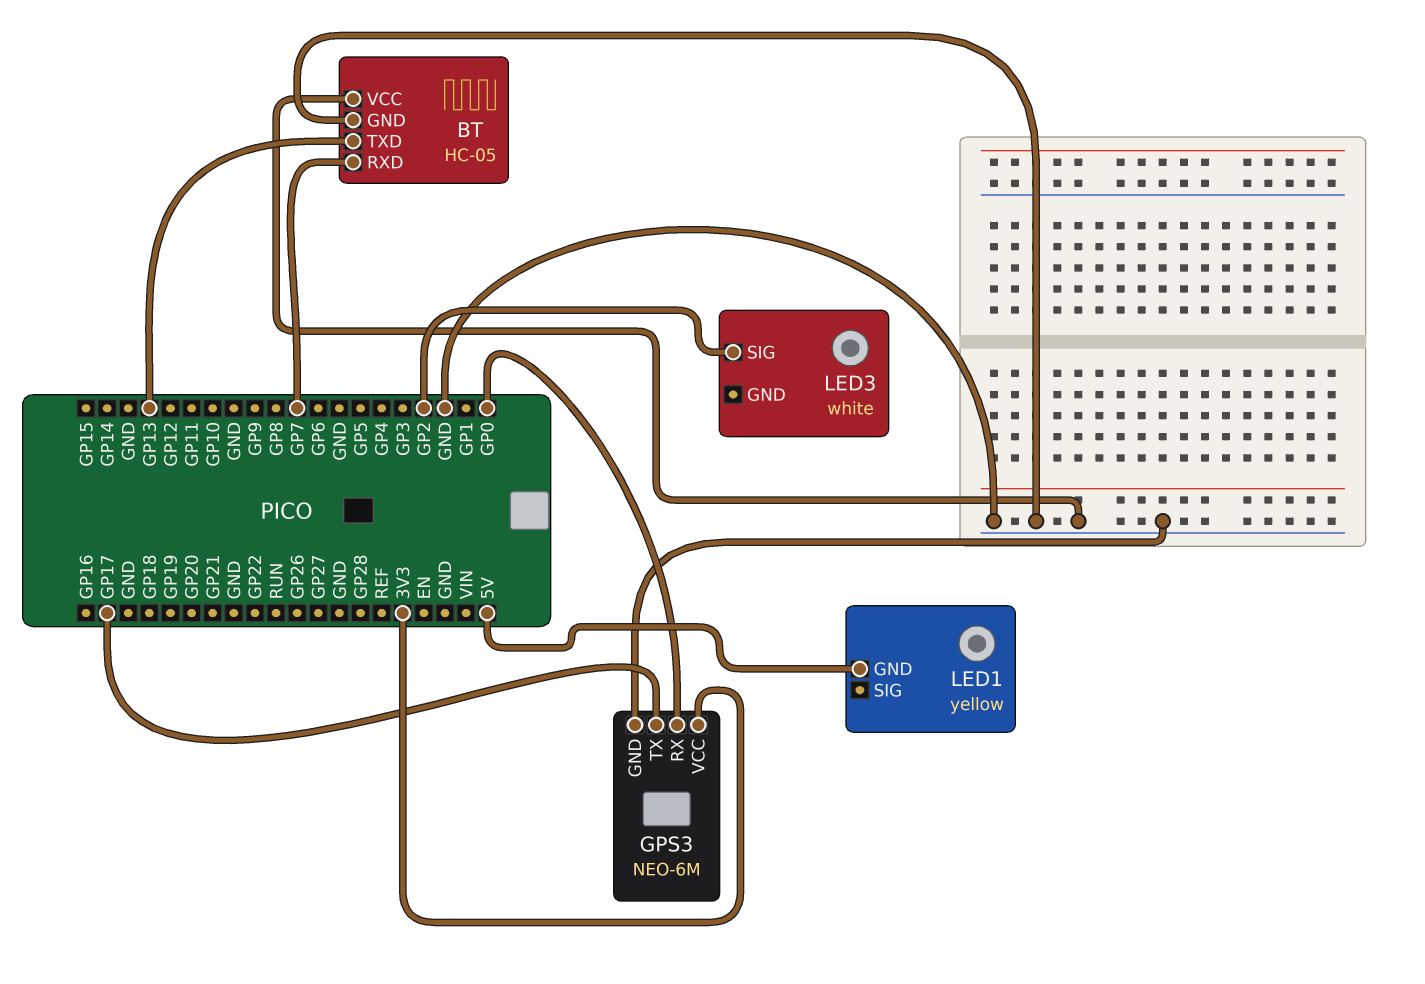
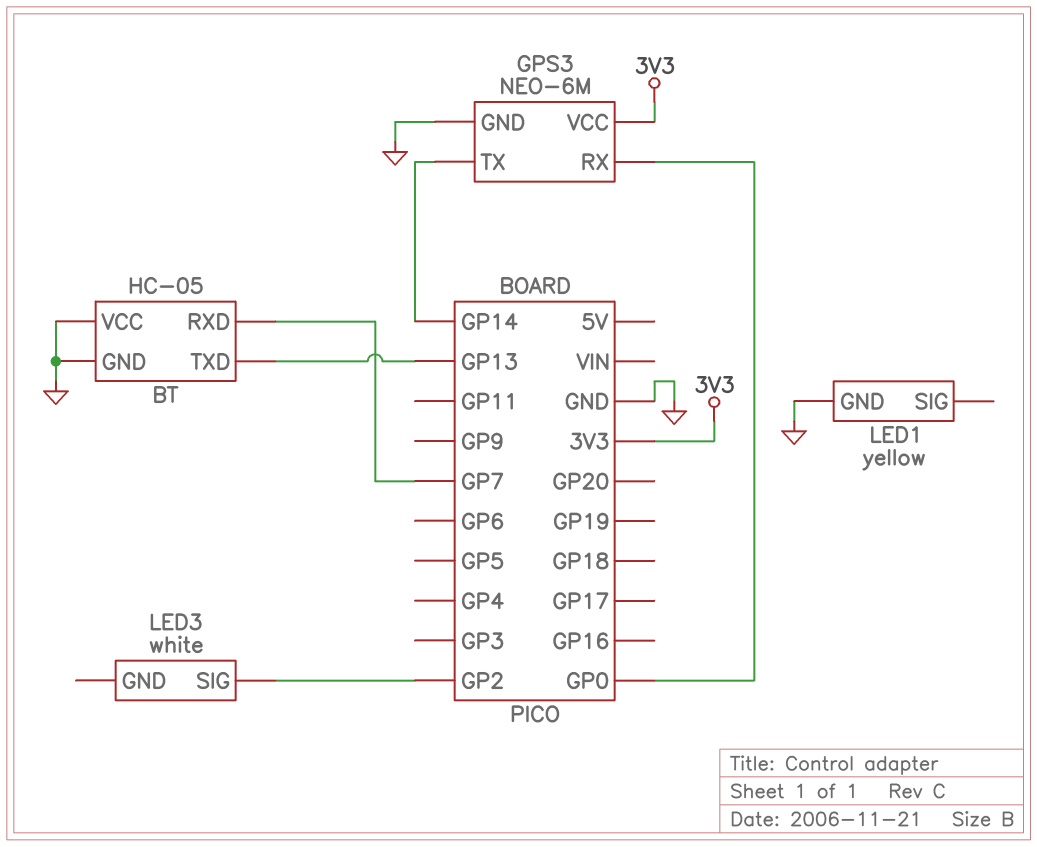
GPS3 pin TX: GP17 -> GP14
LED1 pin GND: 5V -> GND

